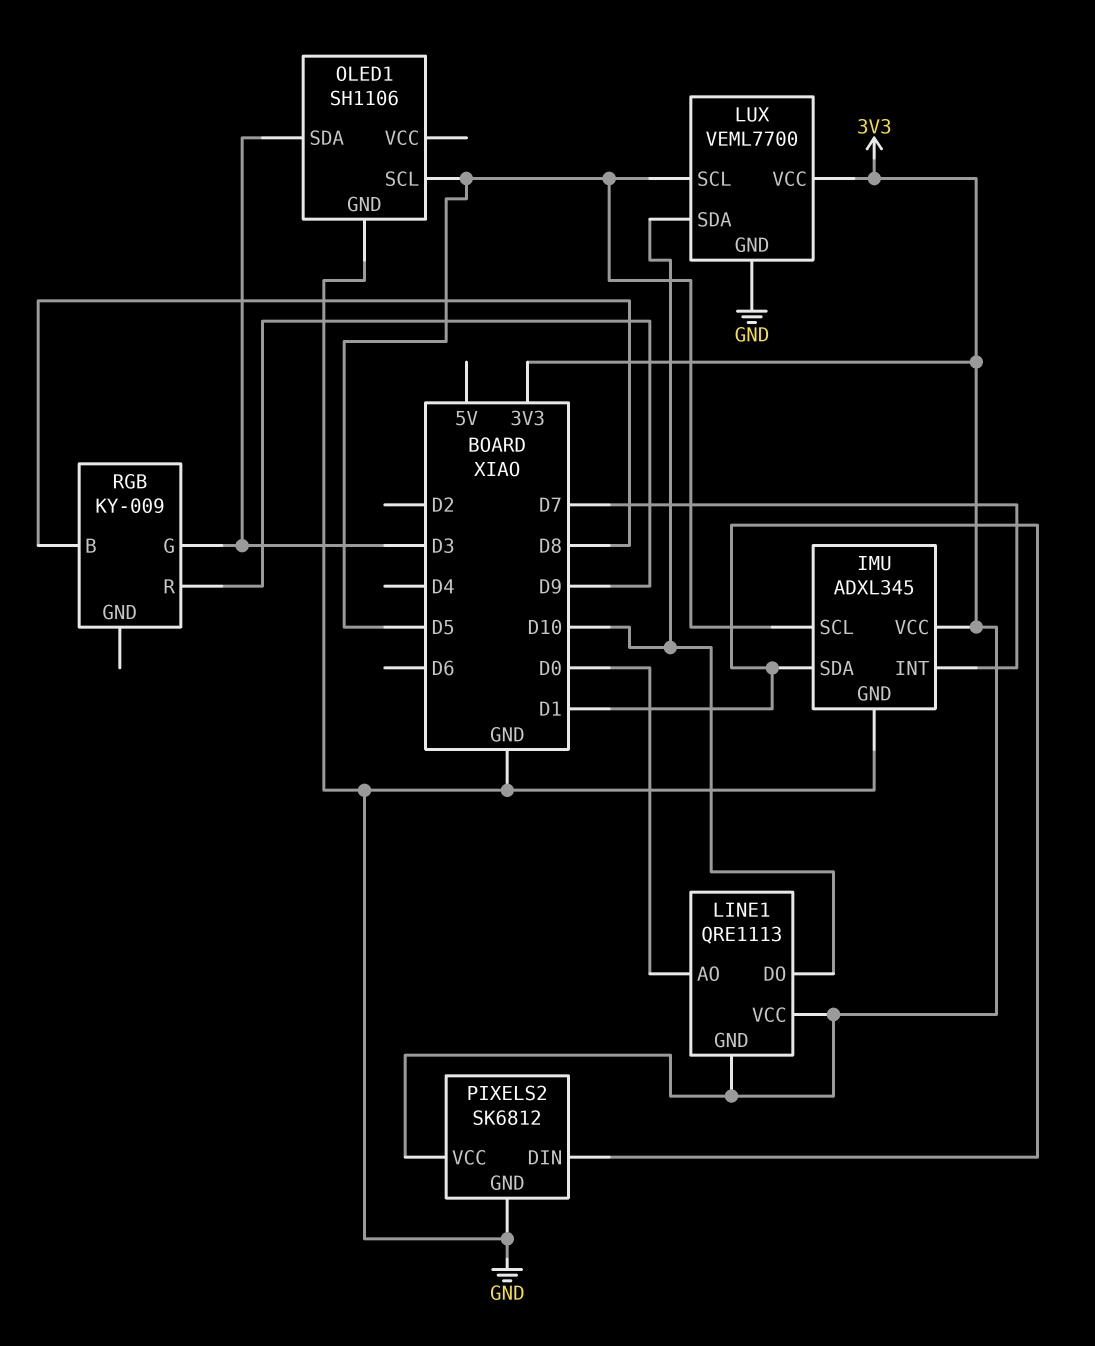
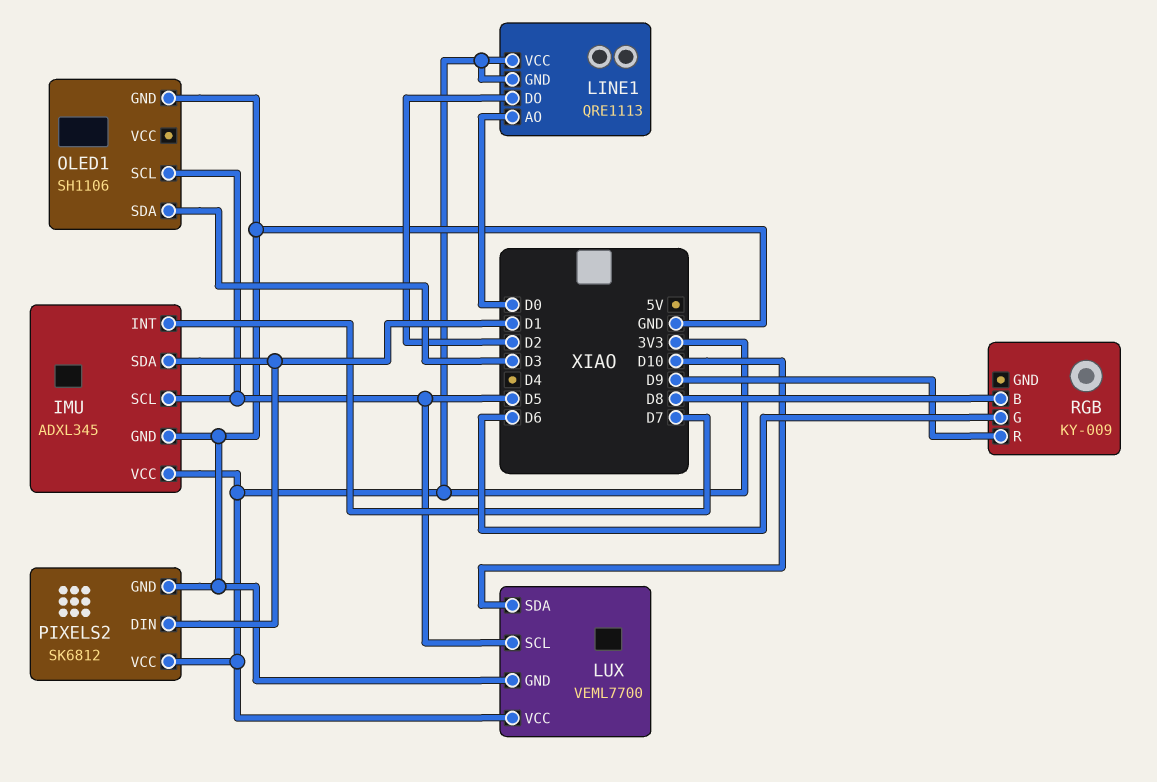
LINE1 pin DO: D10 -> D2
RGB pin G: D3 -> D6

